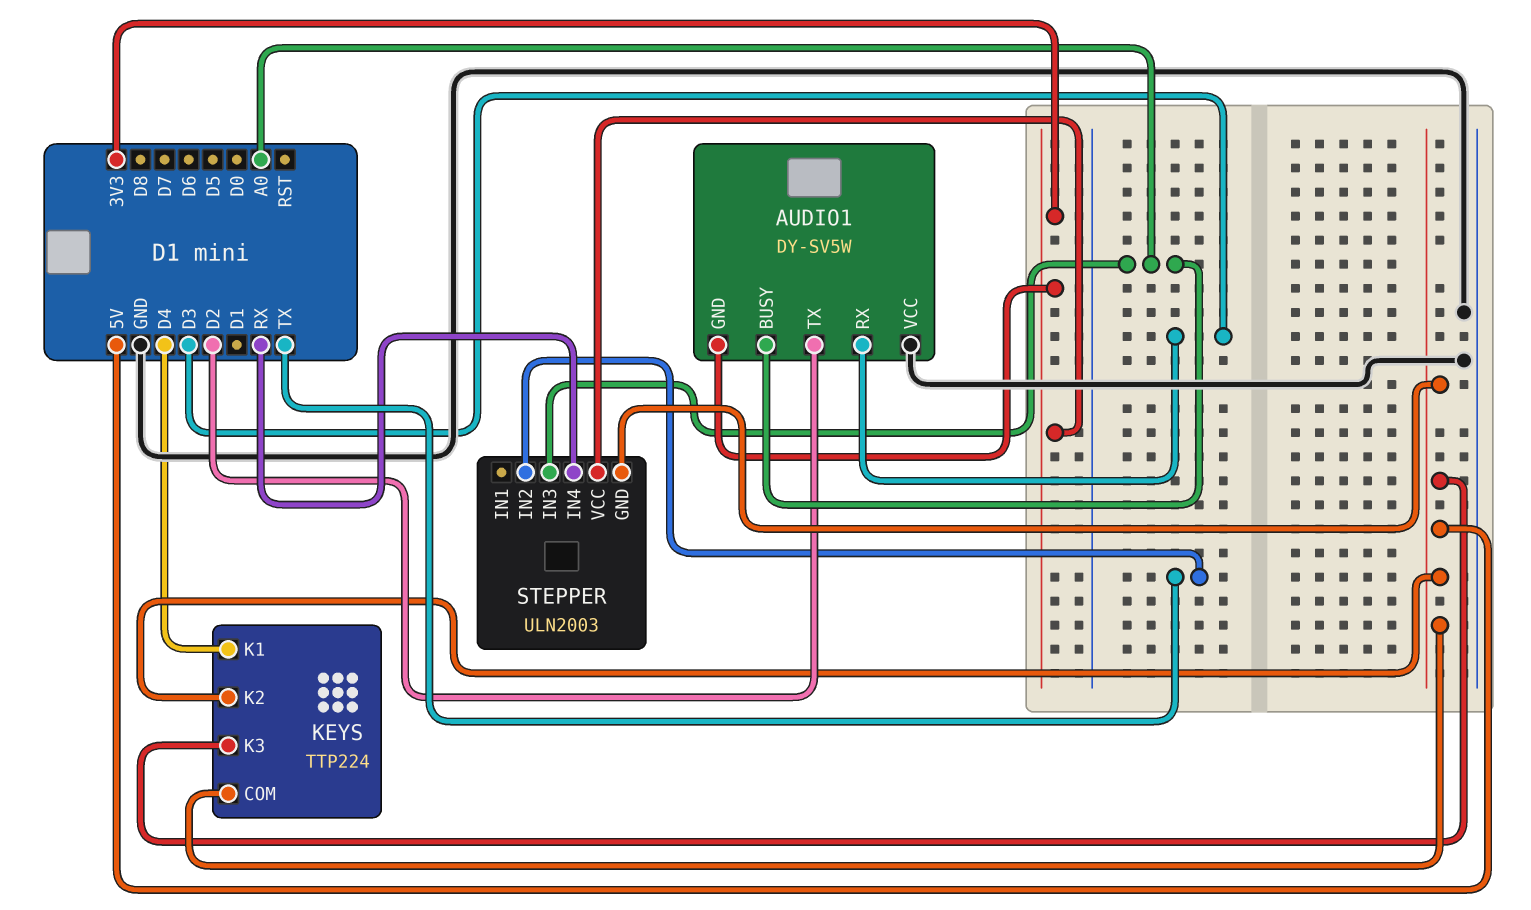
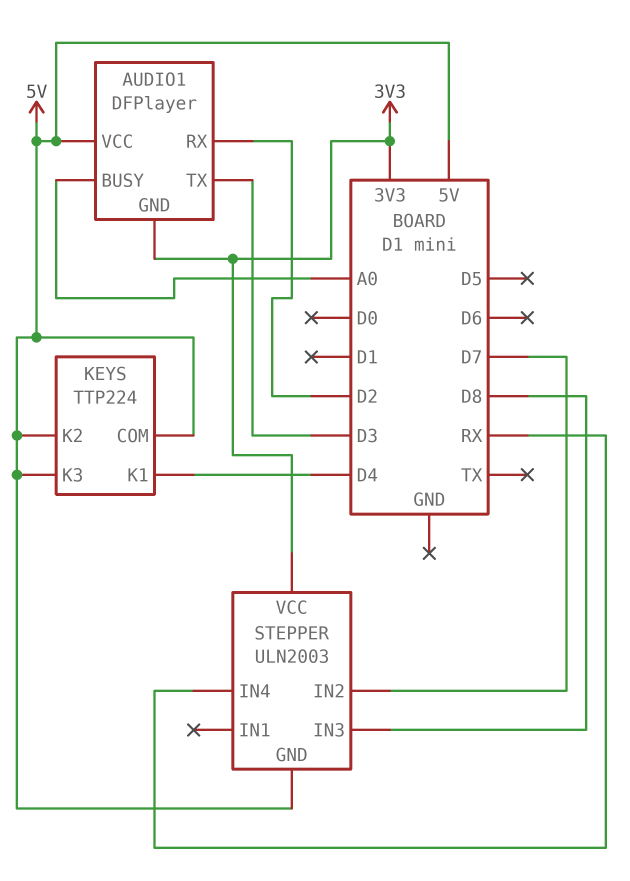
AUDIO1: DY-SV5W -> DFPlayer
AUDIO1 pin RX: D3 -> D2
AUDIO1 pin TX: D2 -> D3
AUDIO1 pin VCC: GND -> 5V
STEPPER pin IN2: TX -> D7
STEPPER pin IN3: A0 -> D8

